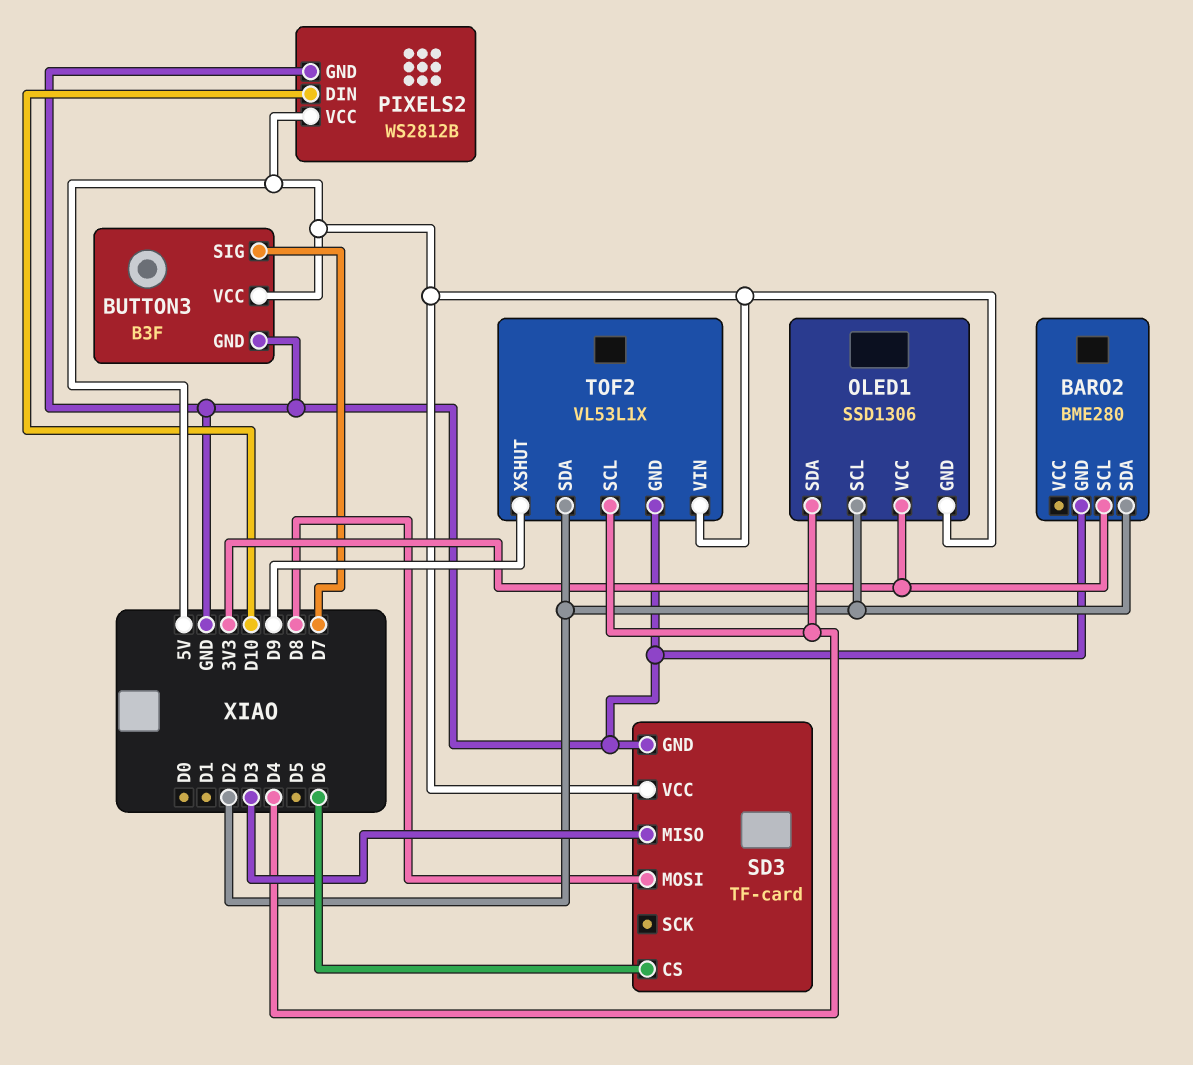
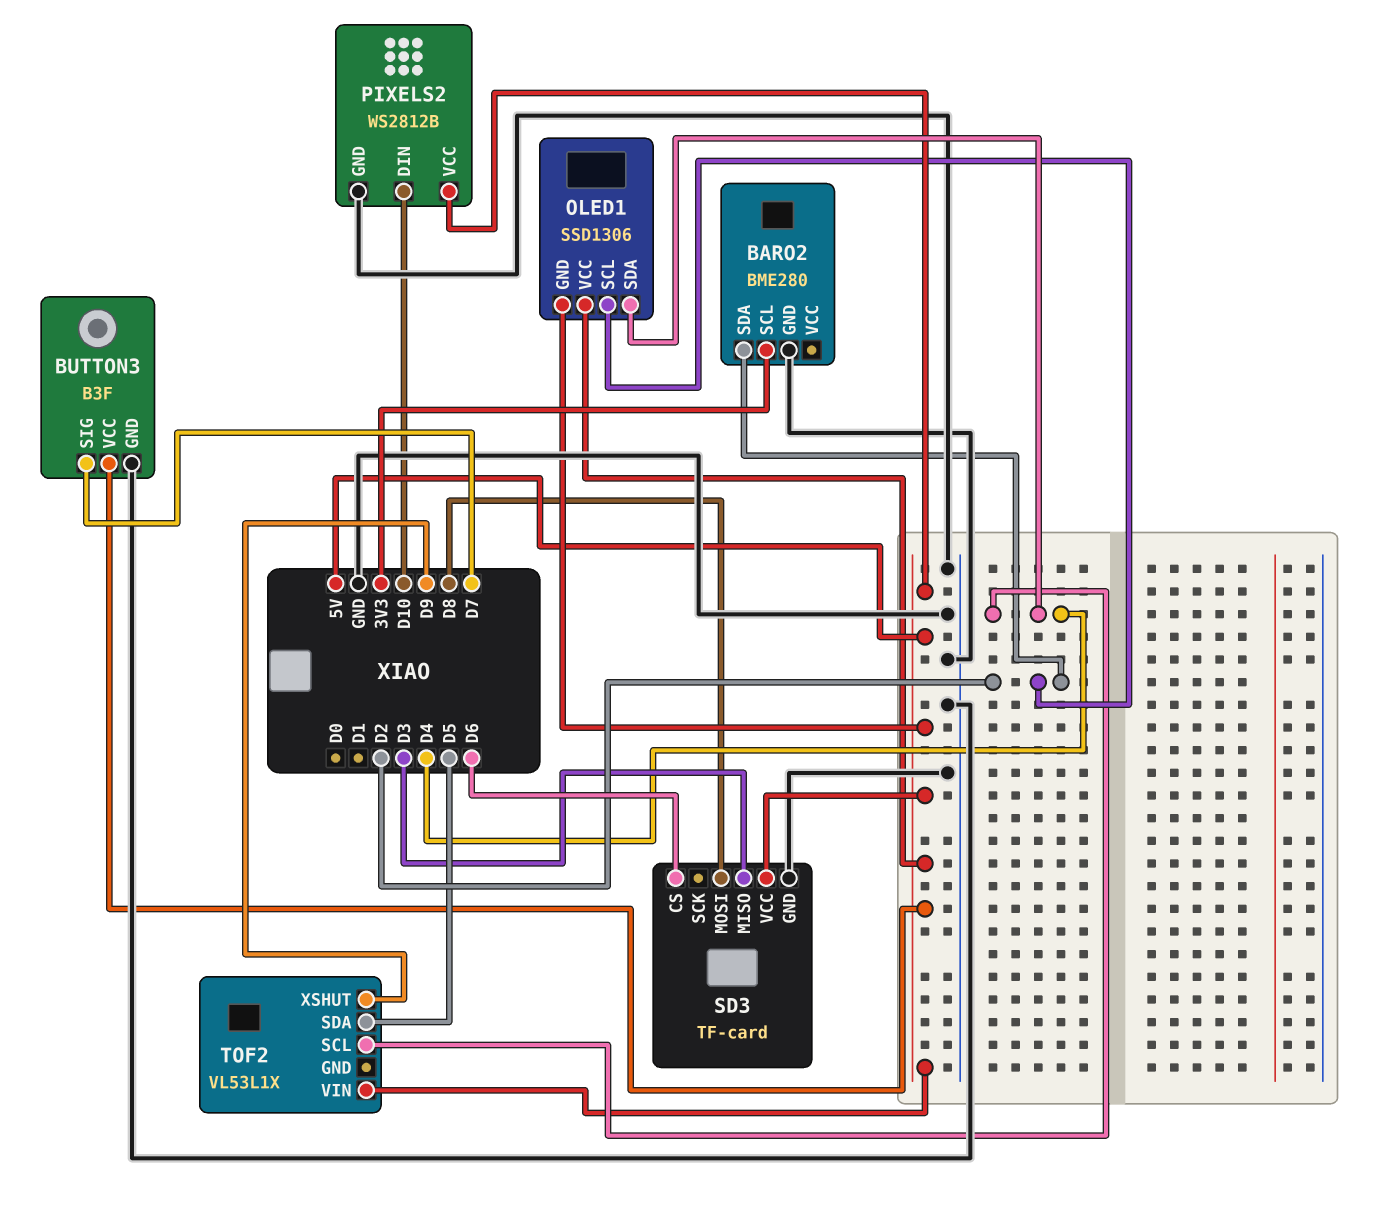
OLED1 pin VCC: 3V3 -> 5V
TOF2 pin GND: GND -> none
TOF2 pin SDA: D2 -> D5

